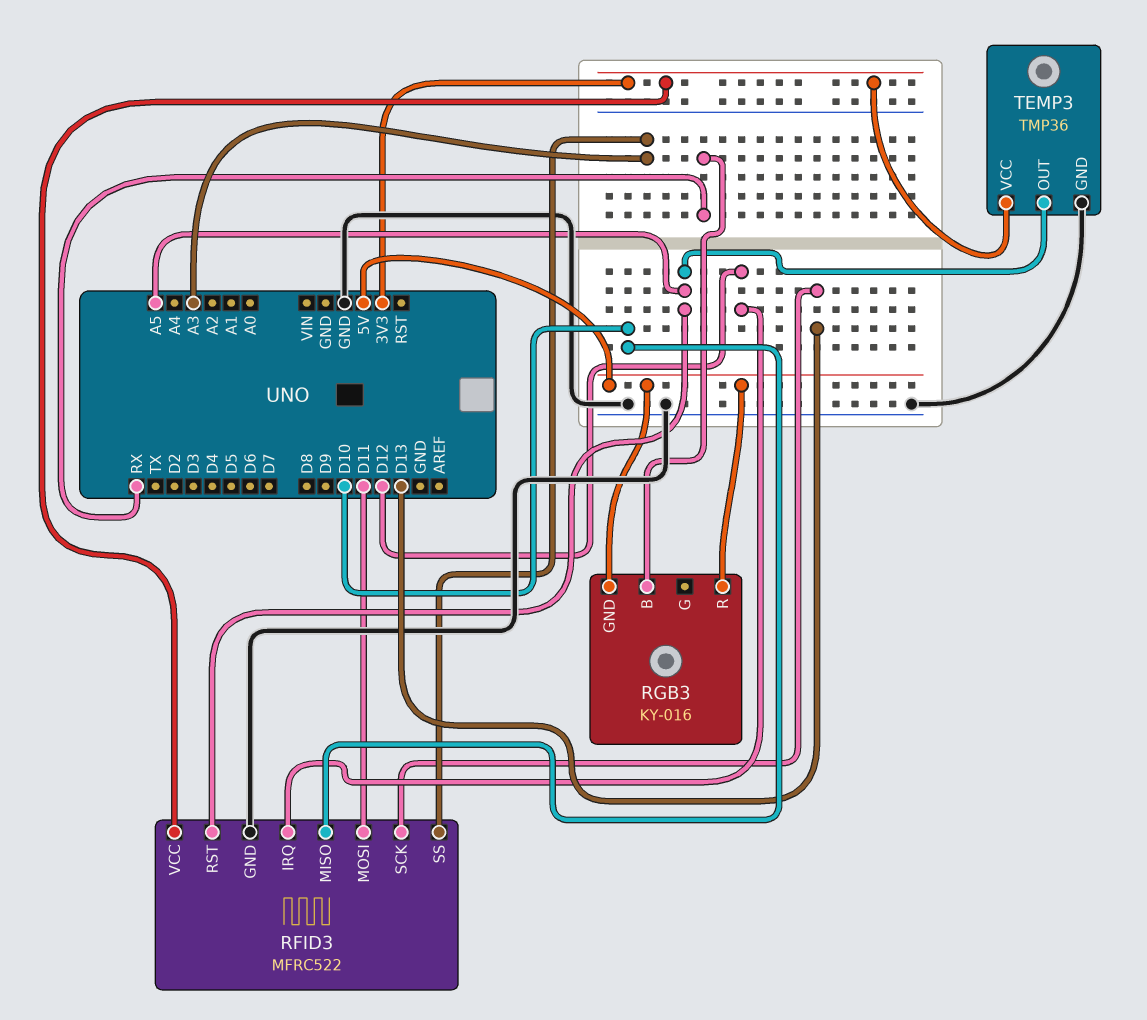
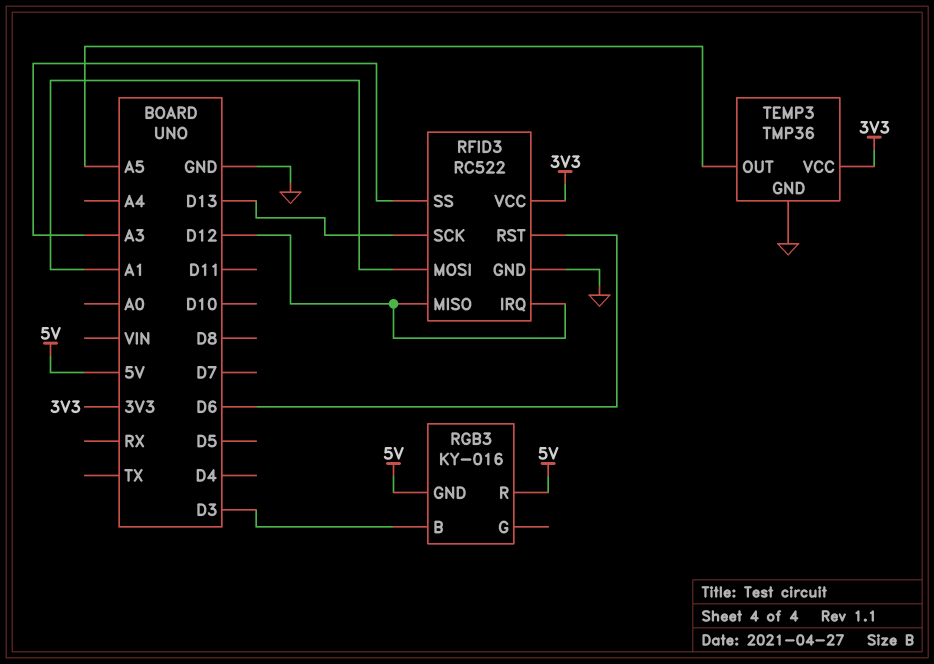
RFID3: MFRC522 -> RC522
RFID3 pin MISO: D10 -> D12
RFID3 pin MOSI: D11 -> A1
RFID3 pin RST: A5 -> D6
RGB3 pin B: RX -> D3

